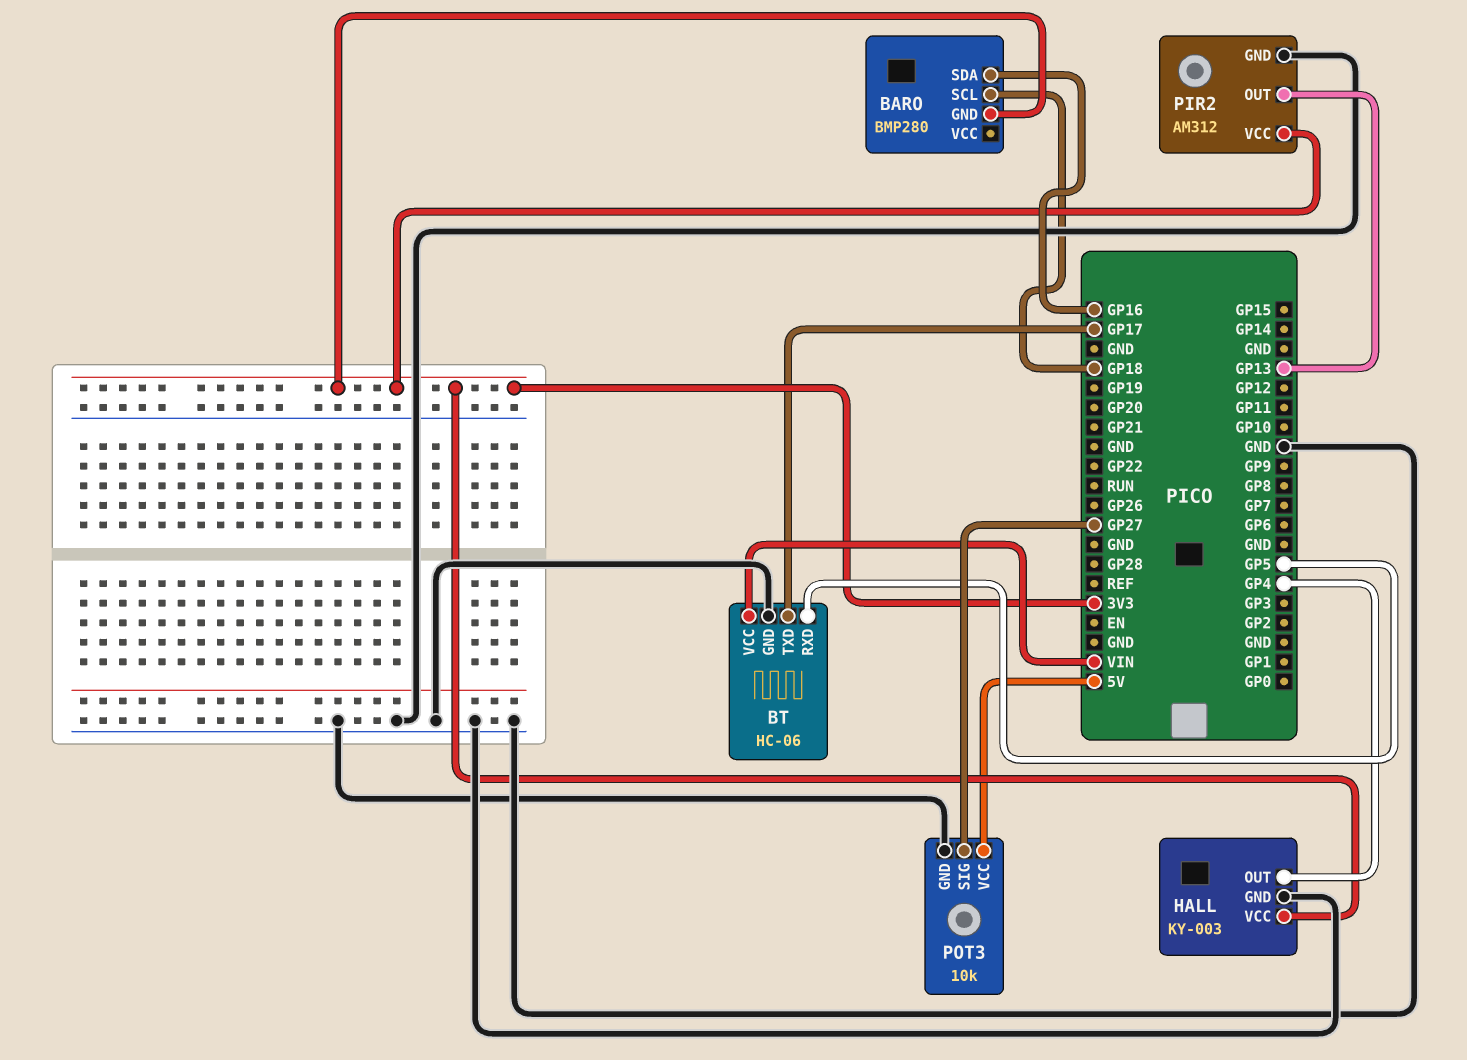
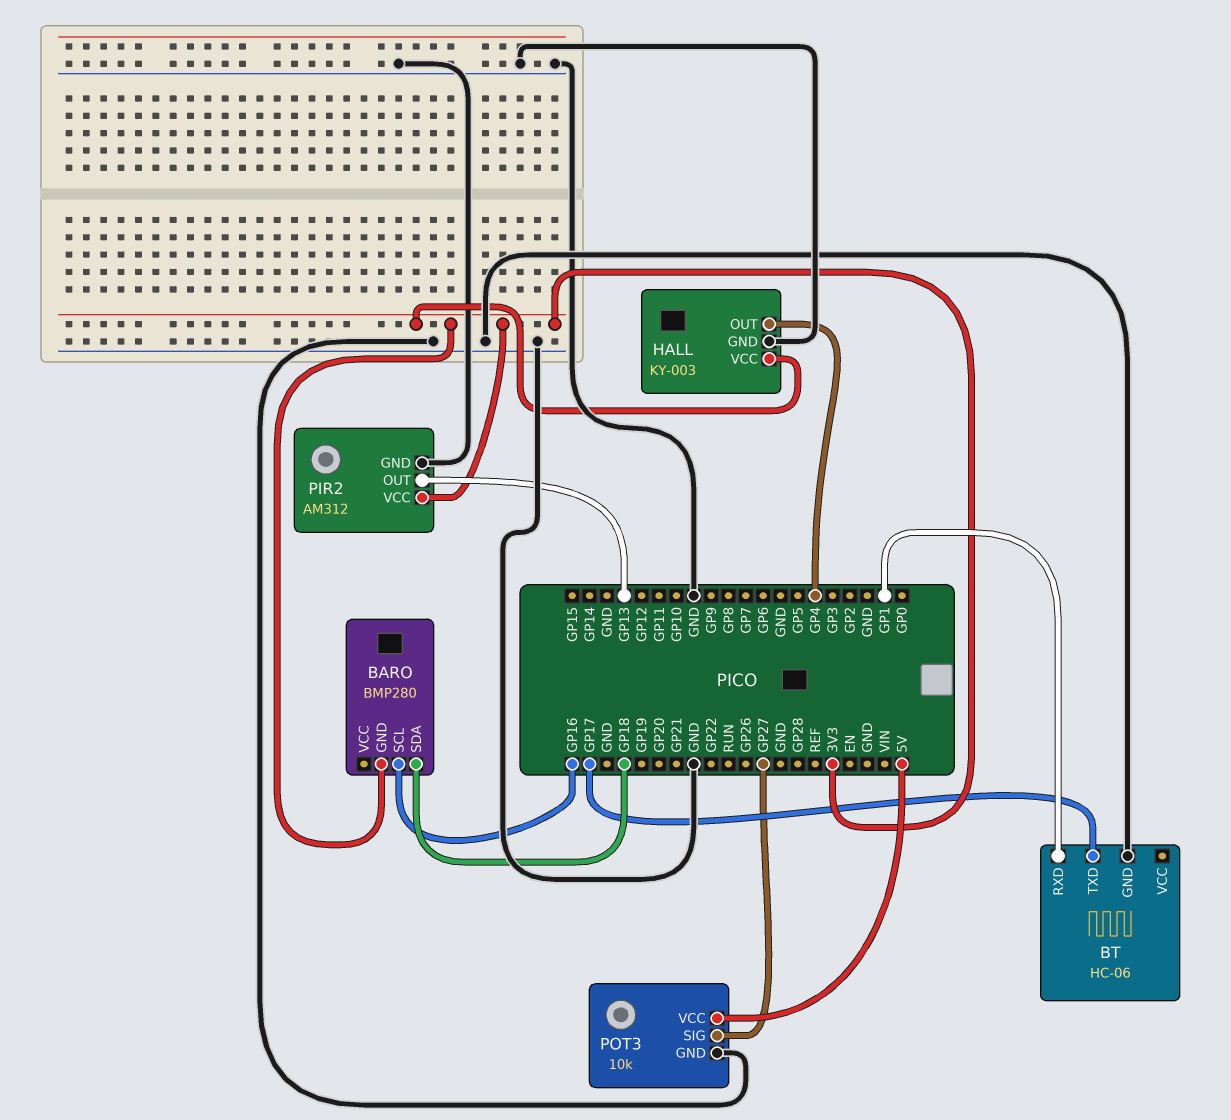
BARO pin SCL: GP18 -> GP16
BARO pin SDA: GP16 -> GP18
BT pin RXD: GP5 -> GP1
BT pin VCC: VIN -> none

